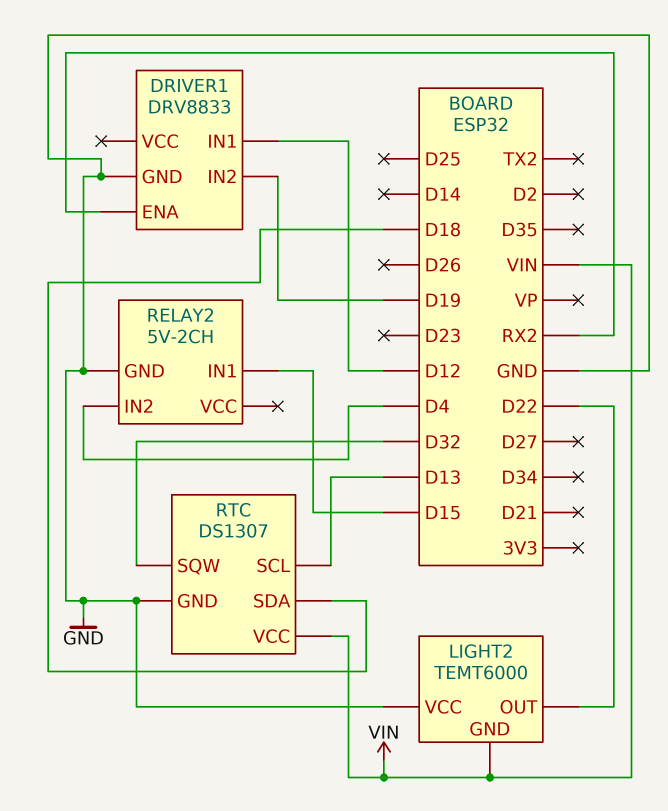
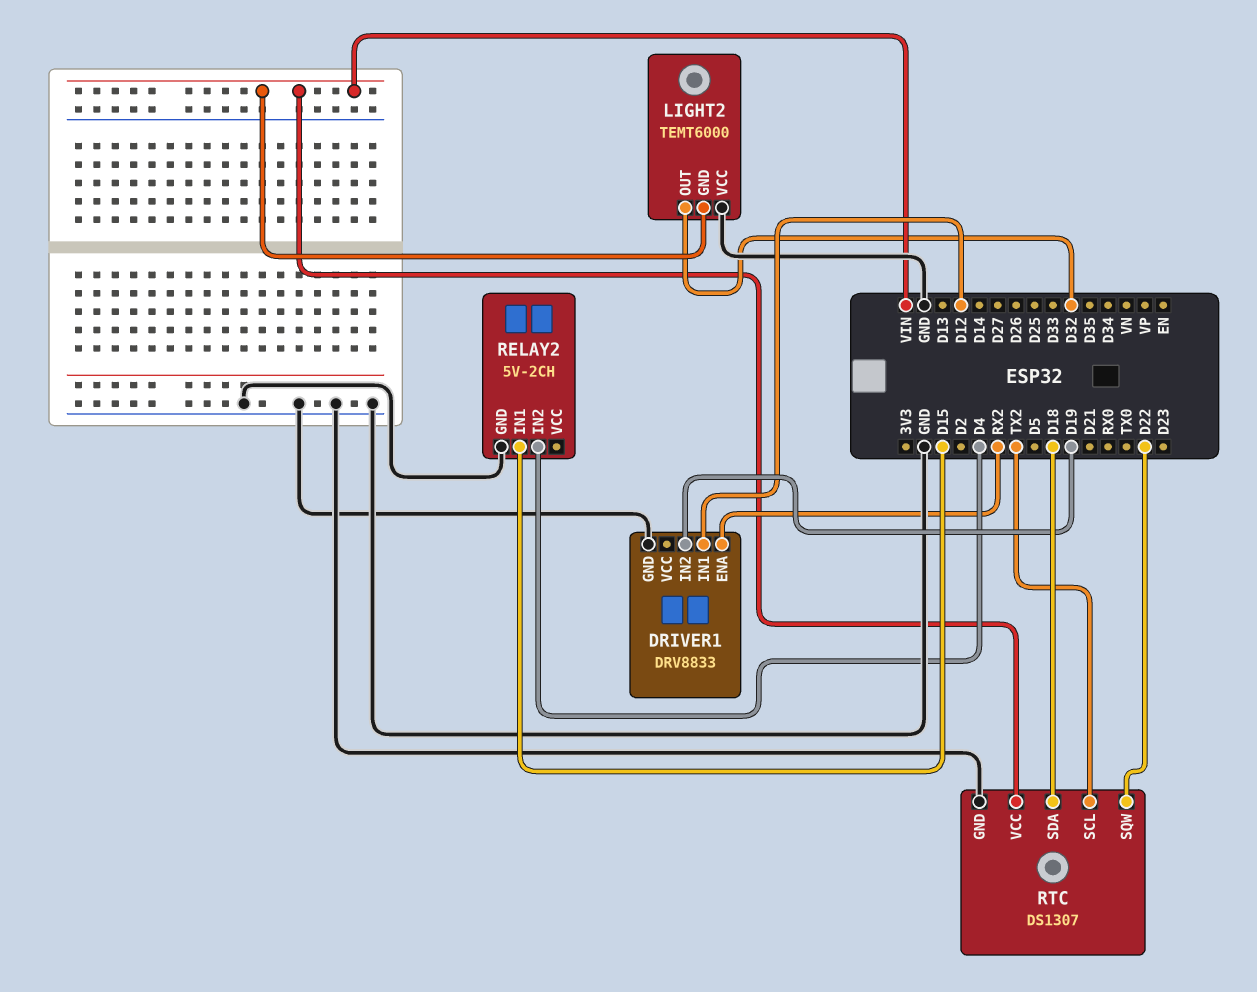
LIGHT2 pin OUT: D22 -> D32
RTC pin SCL: D13 -> TX2
RTC pin SQW: D32 -> D22

